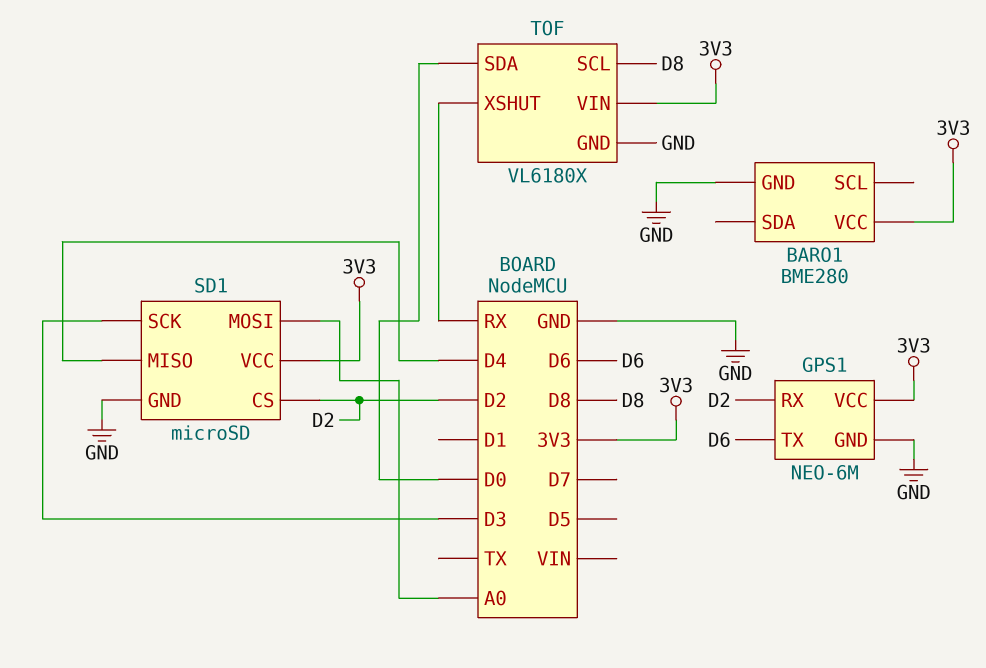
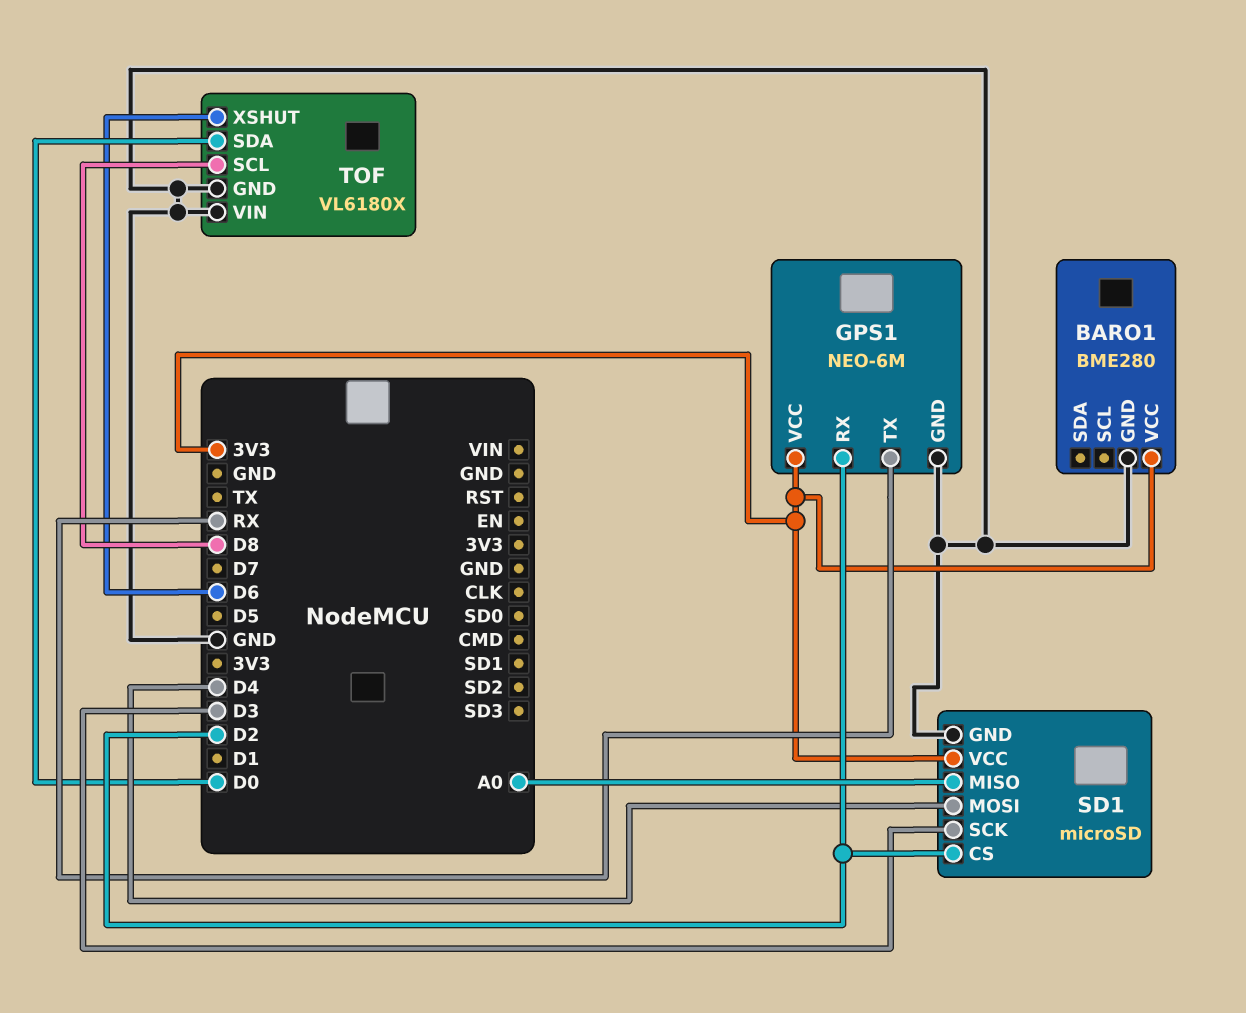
GPS1 pin TX: D6 -> RX
SD1 pin MISO: D4 -> A0
SD1 pin MOSI: A0 -> D4
TOF pin VIN: 3V3 -> GND
TOF pin XSHUT: RX -> D6

